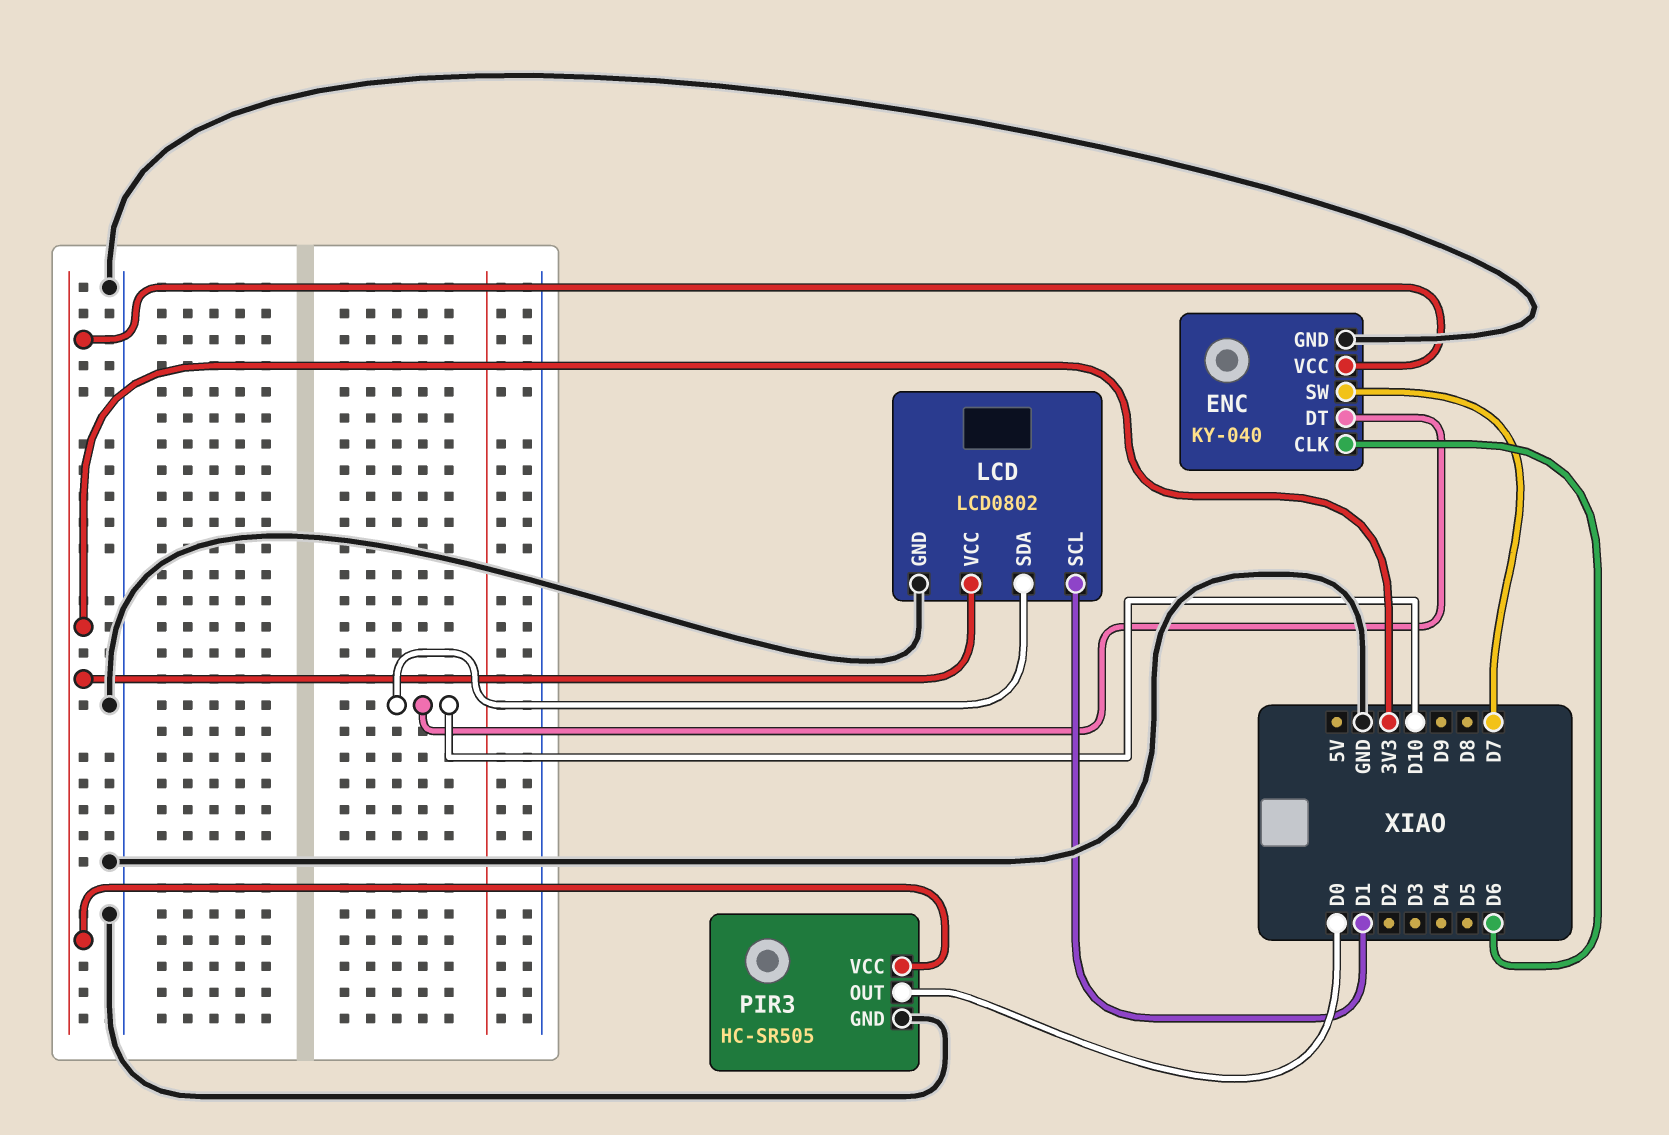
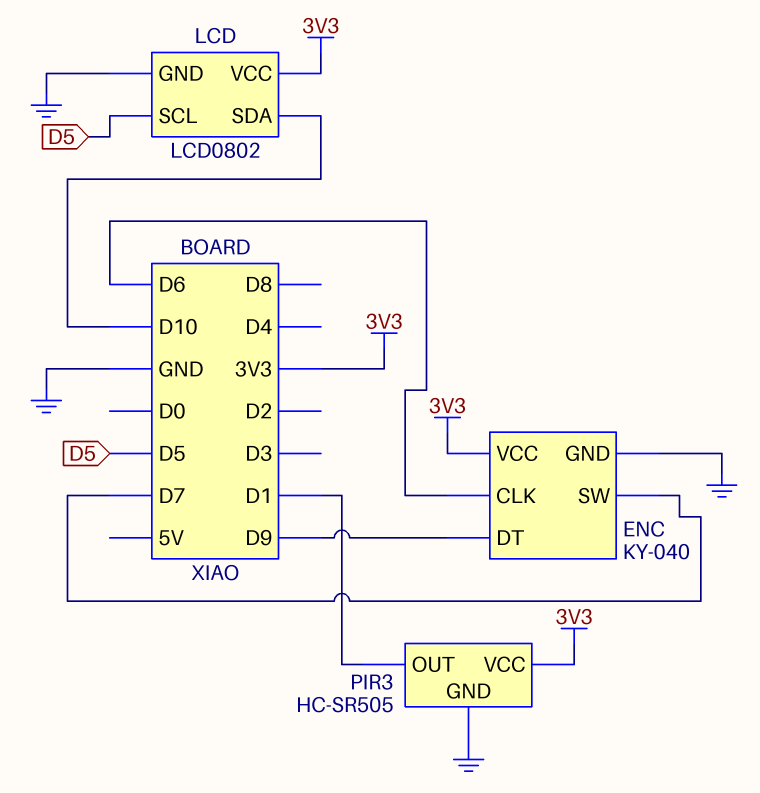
ENC pin DT: D10 -> D9
LCD pin SCL: D1 -> D5
PIR3 pin OUT: D0 -> D1

